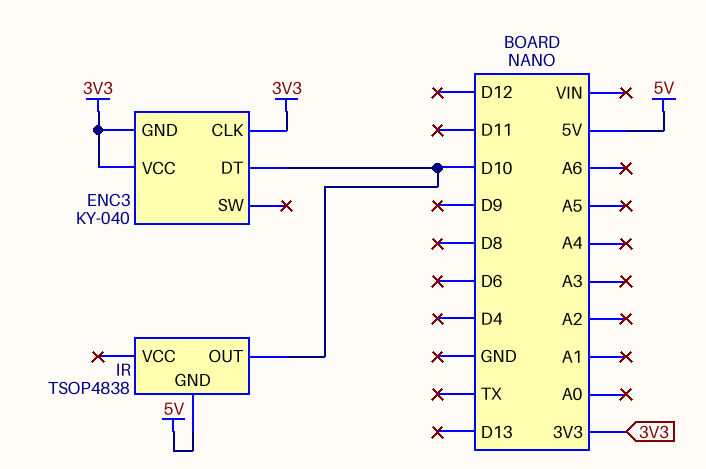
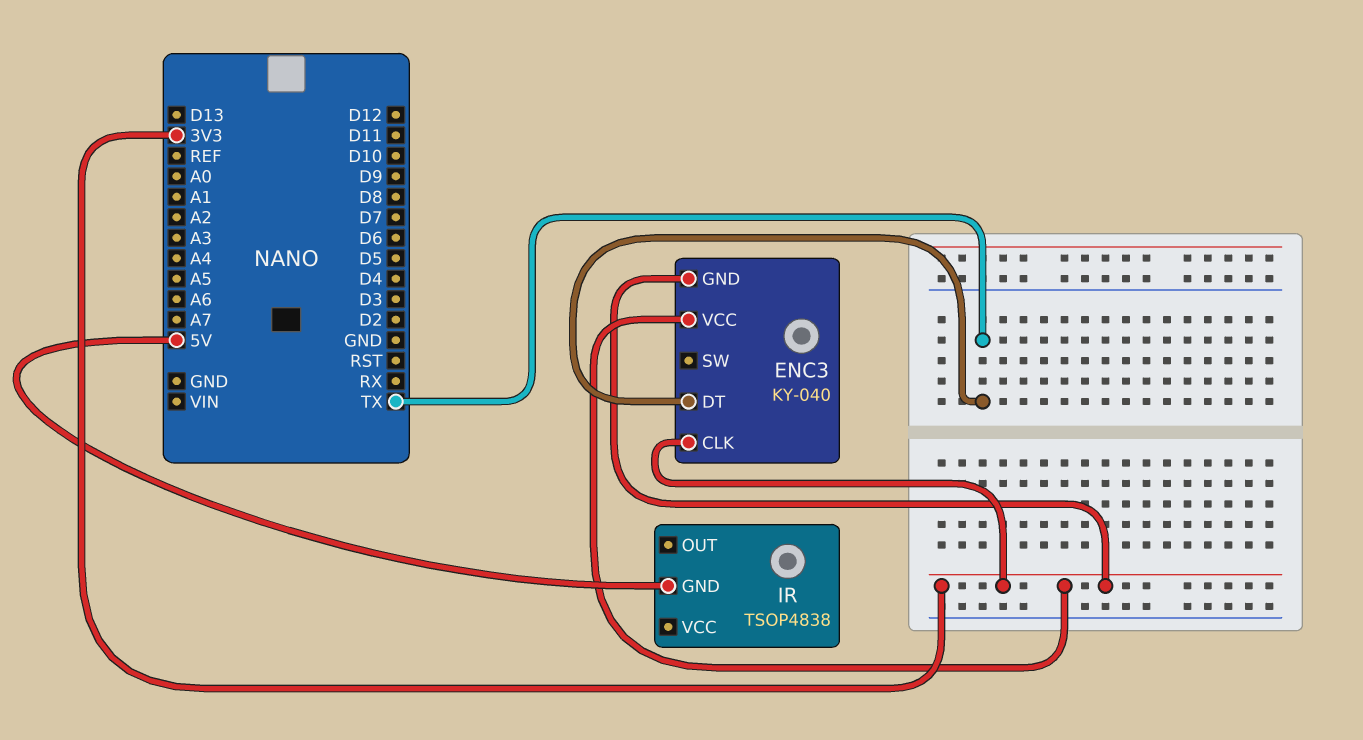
ENC3 pin DT: D10 -> TX
IR pin OUT: D10 -> none

